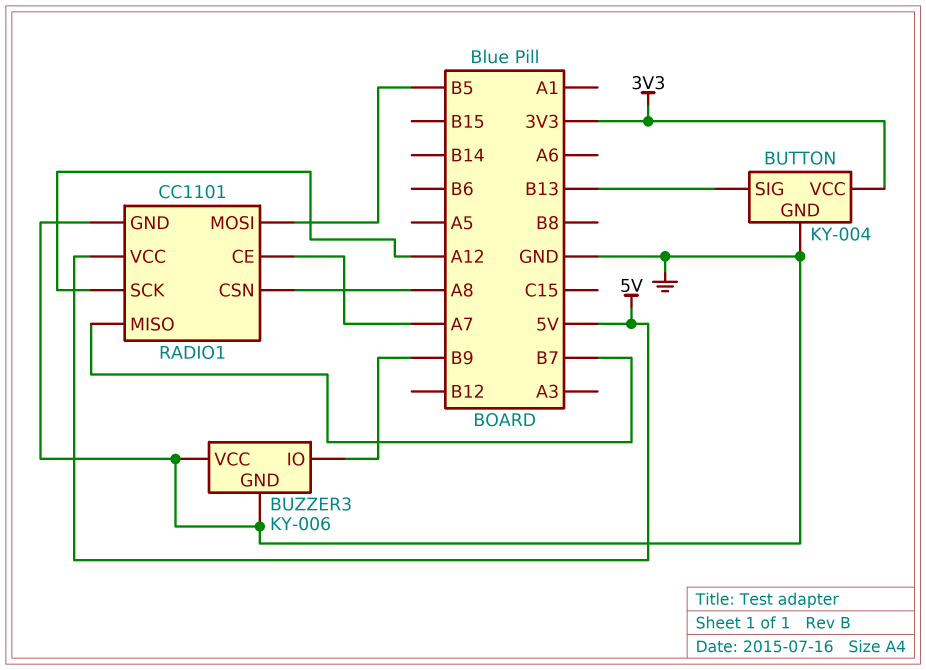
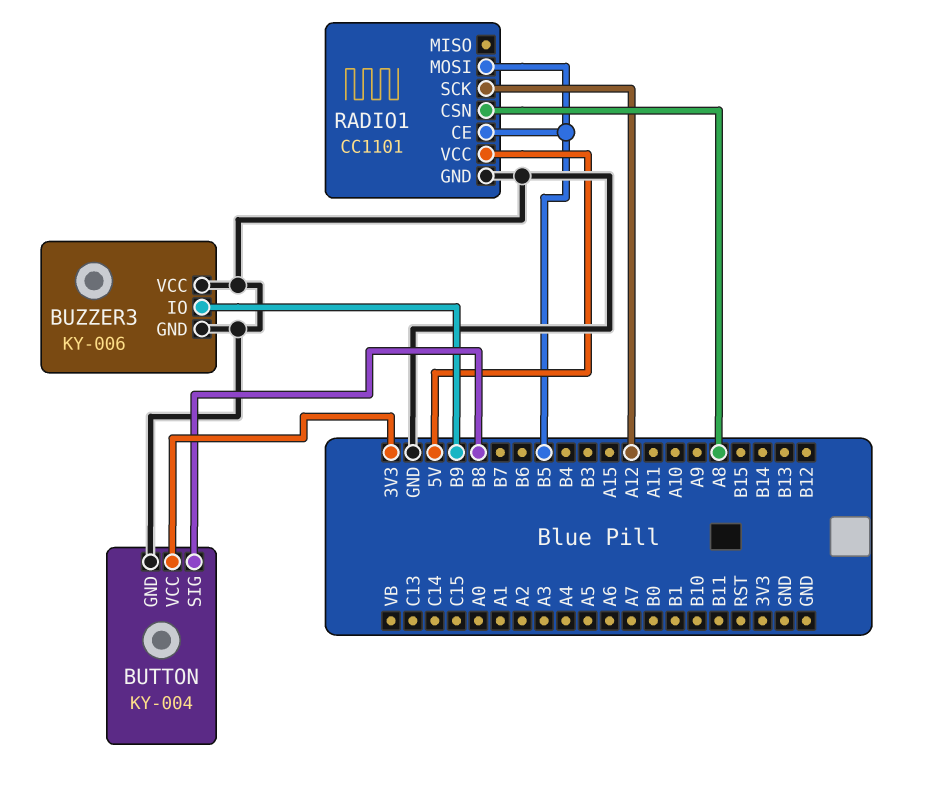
BUTTON pin SIG: B13 -> B8
RADIO1 pin CE: A7 -> B5
RADIO1 pin MISO: B7 -> none

